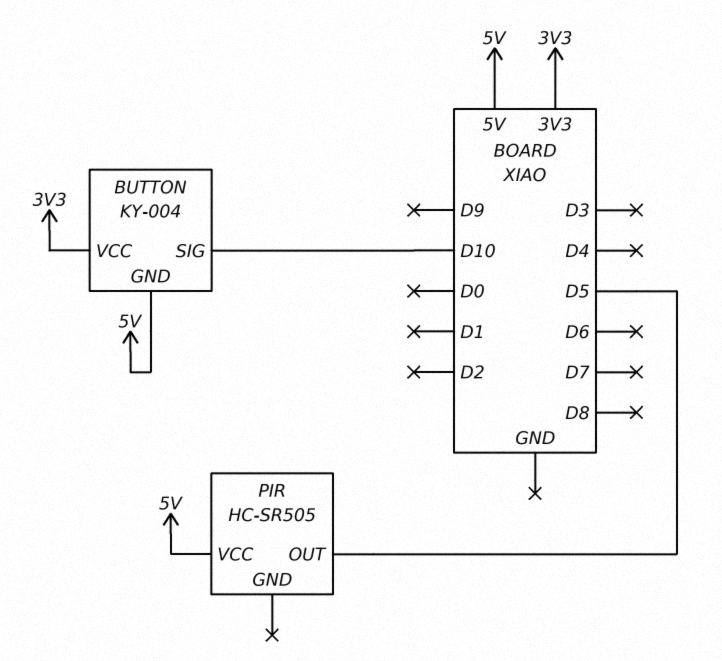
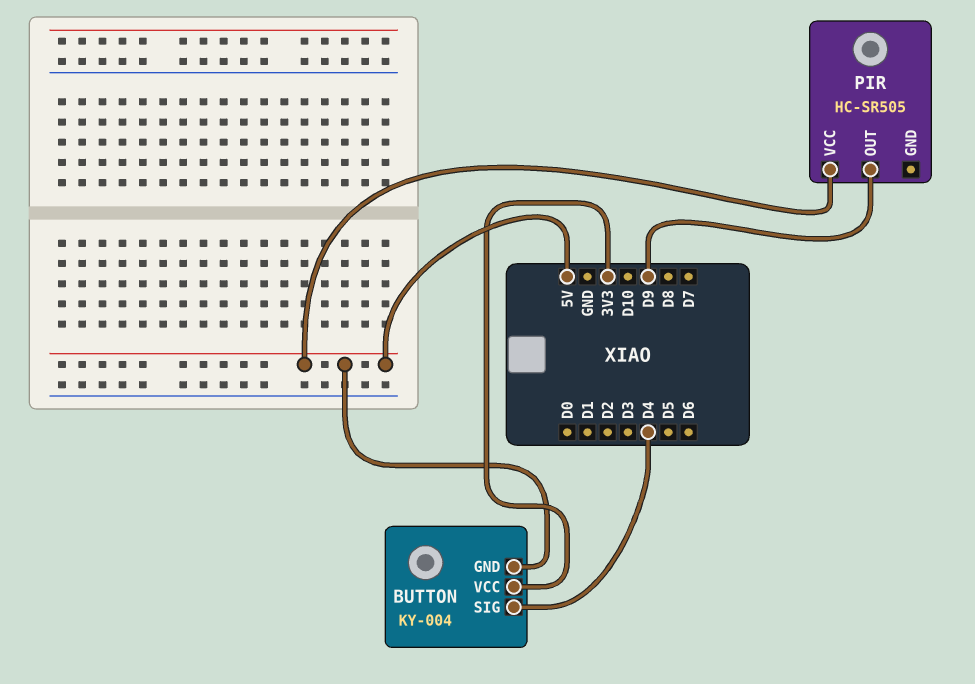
BUTTON pin SIG: D10 -> D4
PIR pin OUT: D5 -> D9

